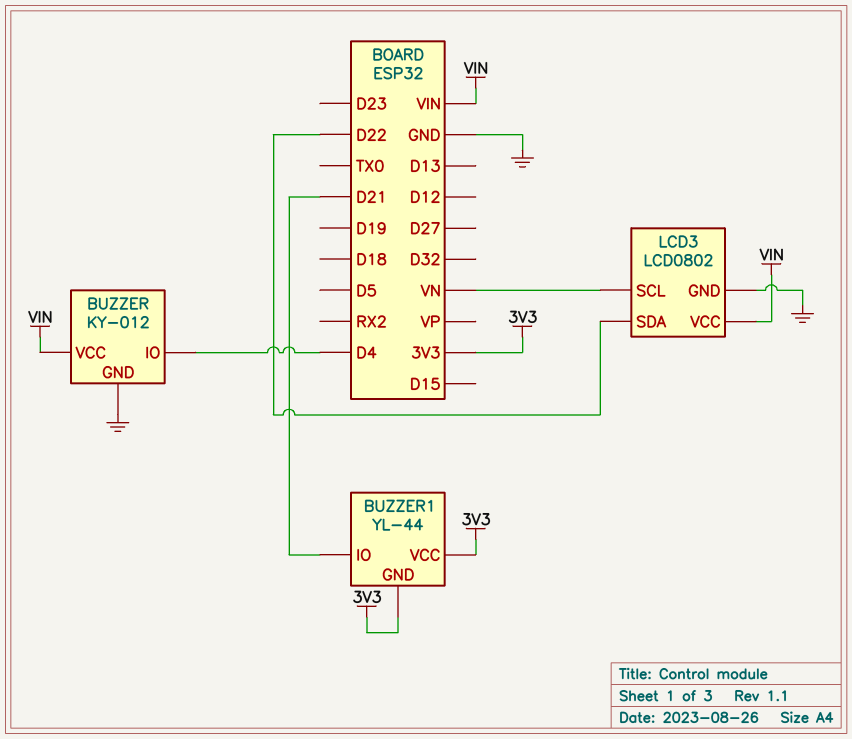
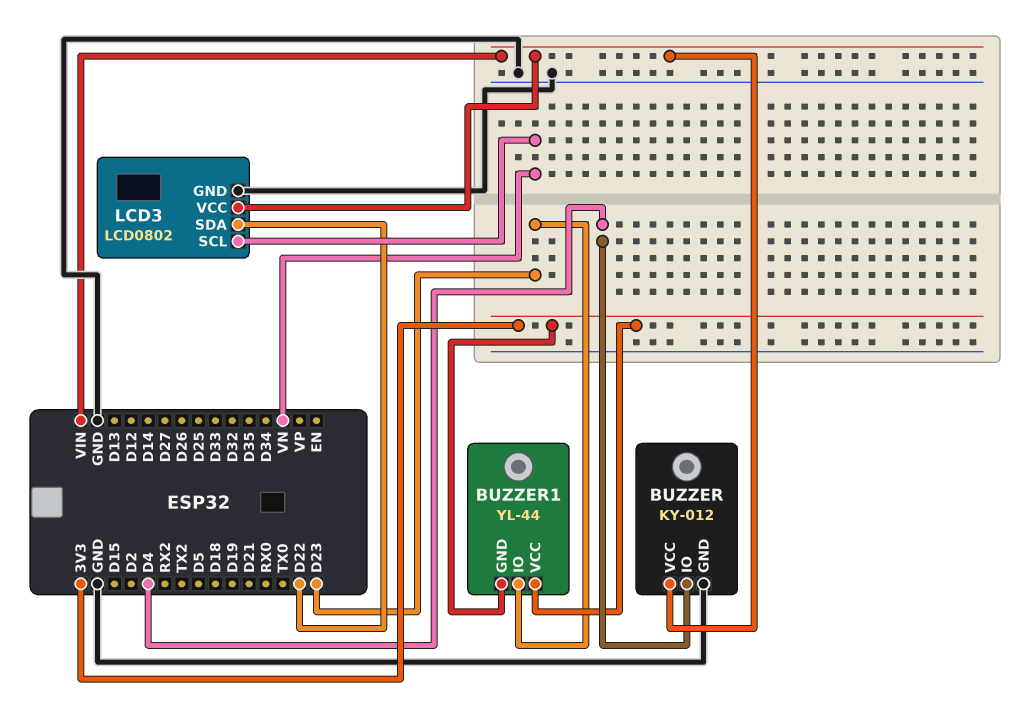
BUZZER1 pin IO: D21 -> D23

